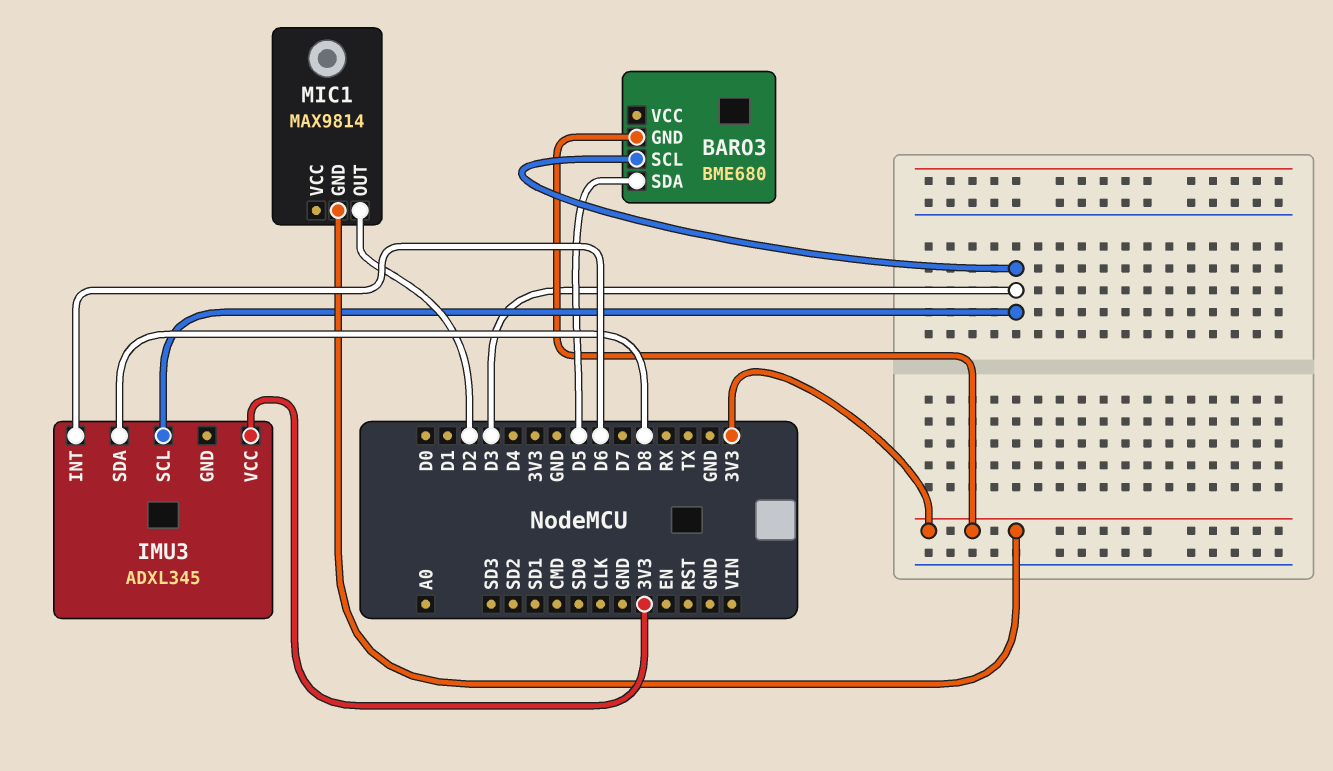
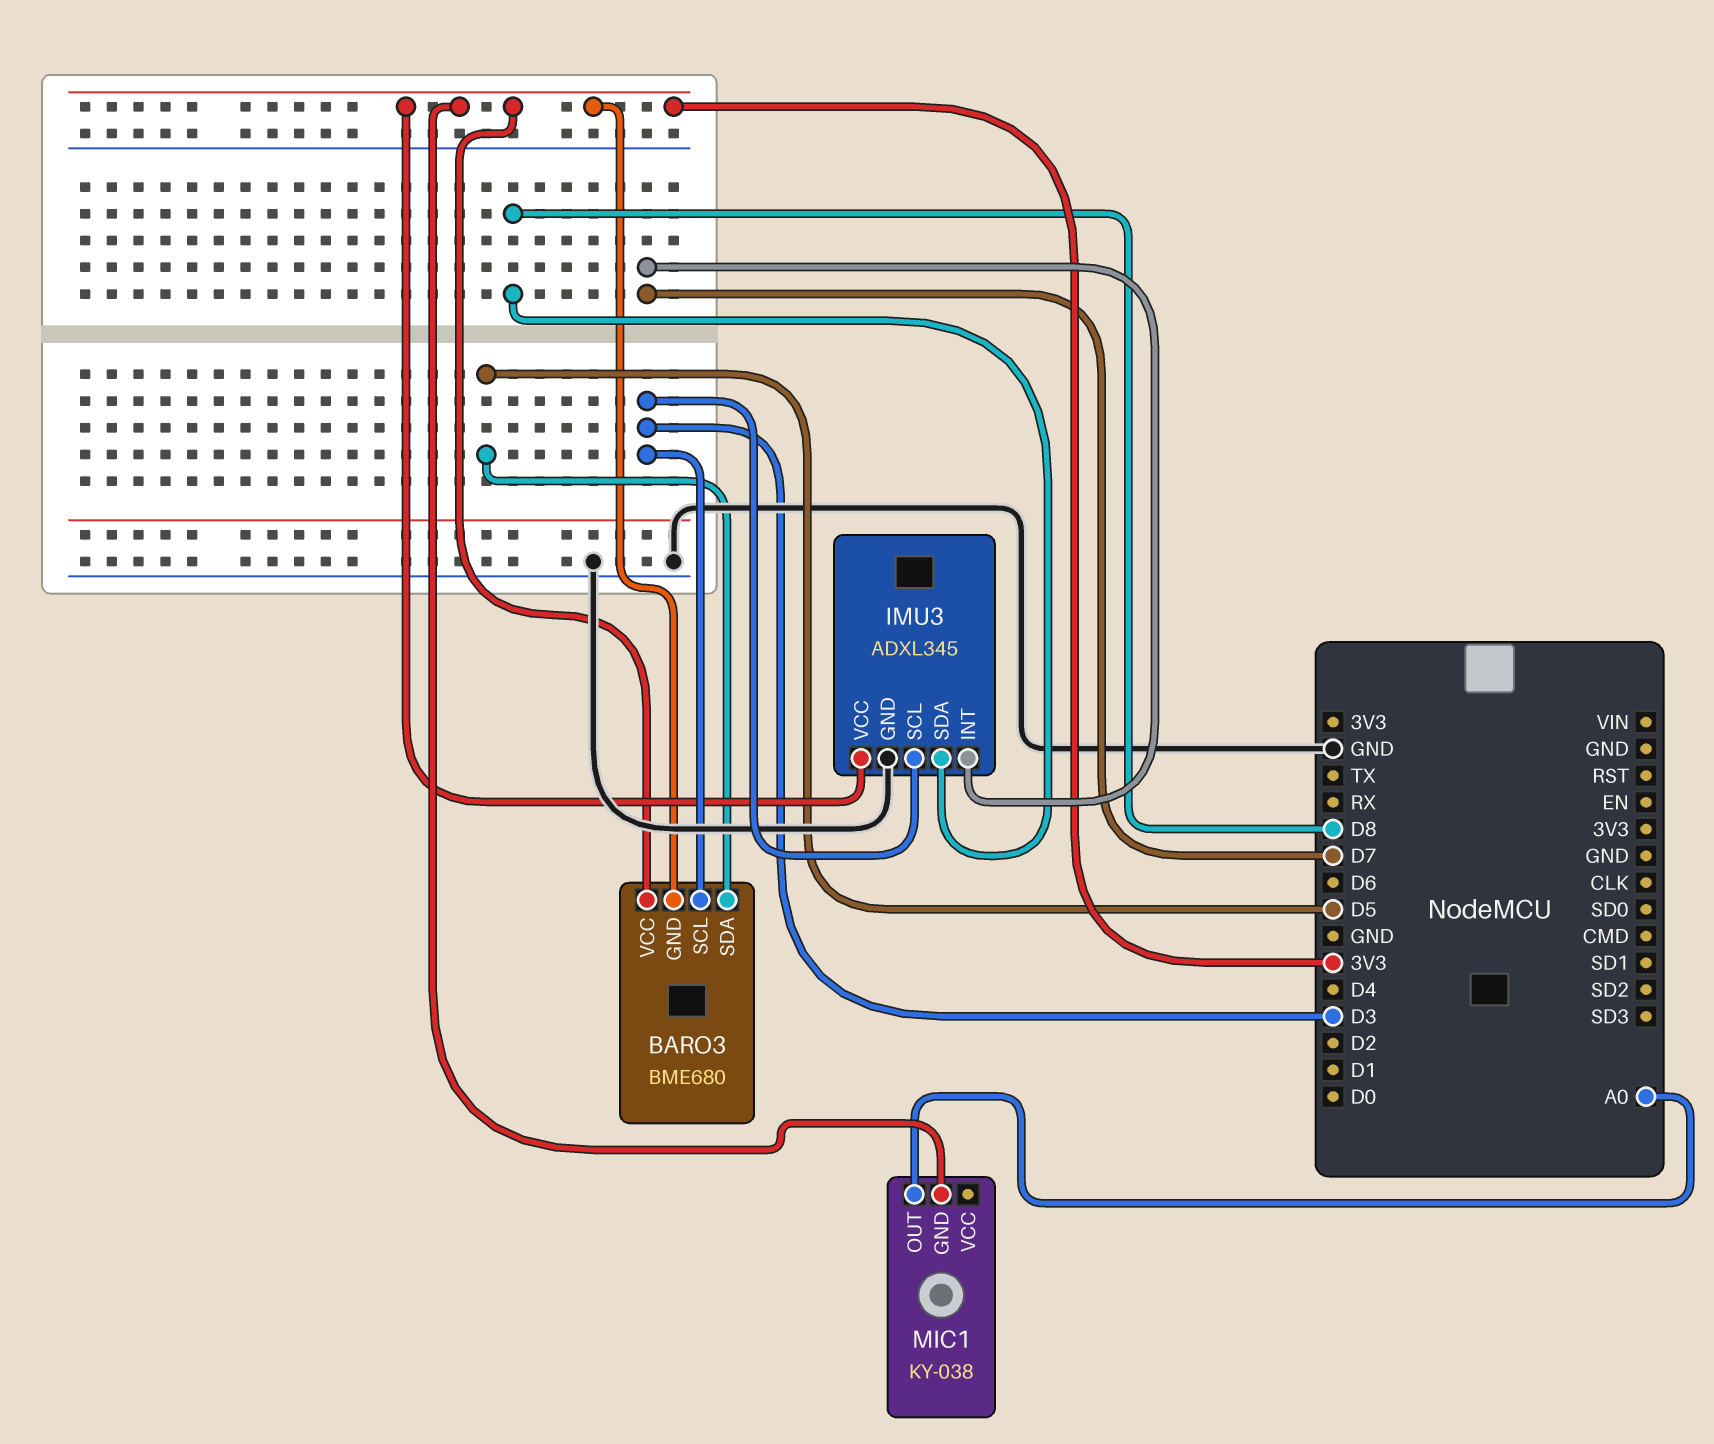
BARO3 pin VCC: none -> 3V3
IMU3 pin GND: none -> GND
IMU3 pin INT: D6 -> D7
MIC1: MAX9814 -> KY-038
MIC1 pin OUT: D2 -> A0

